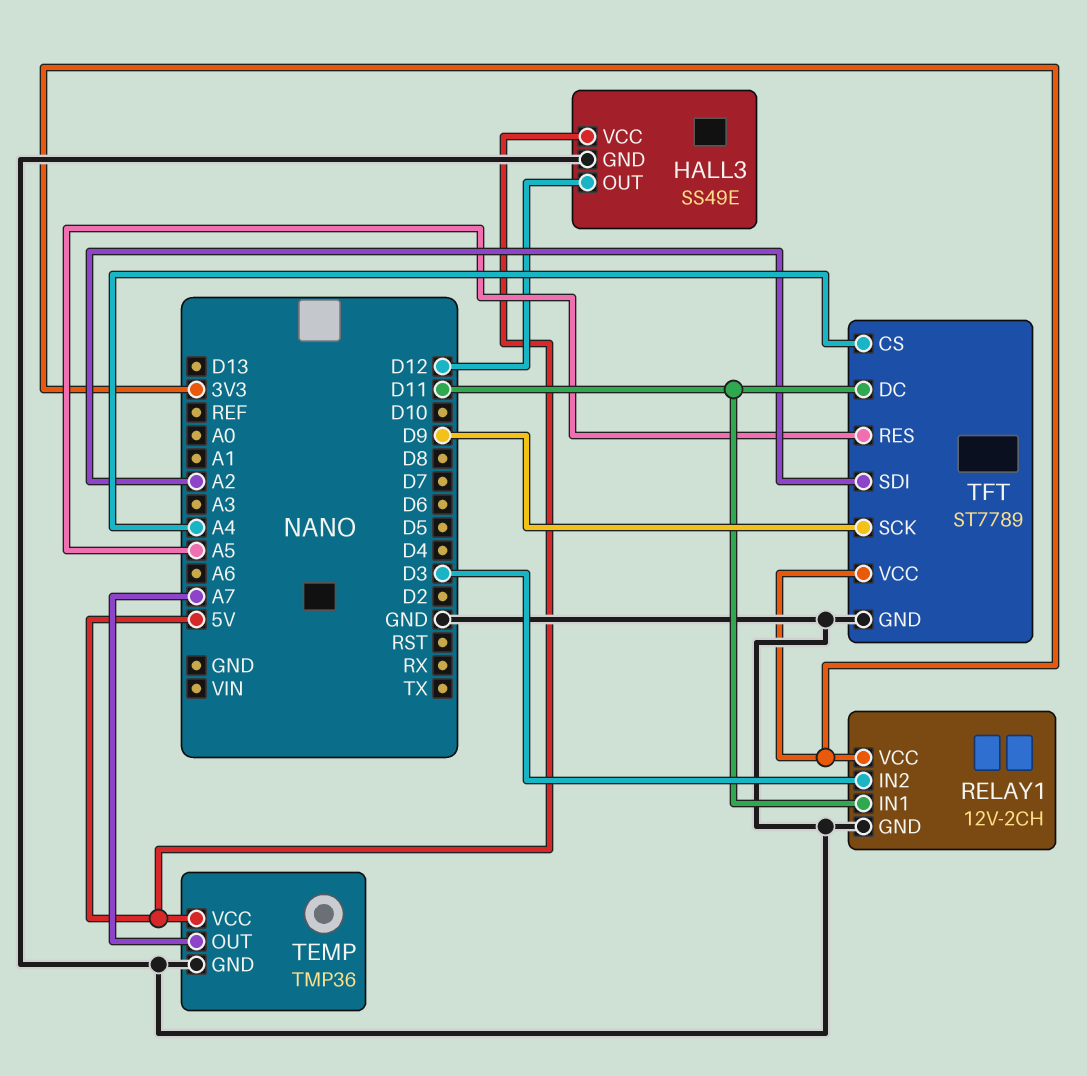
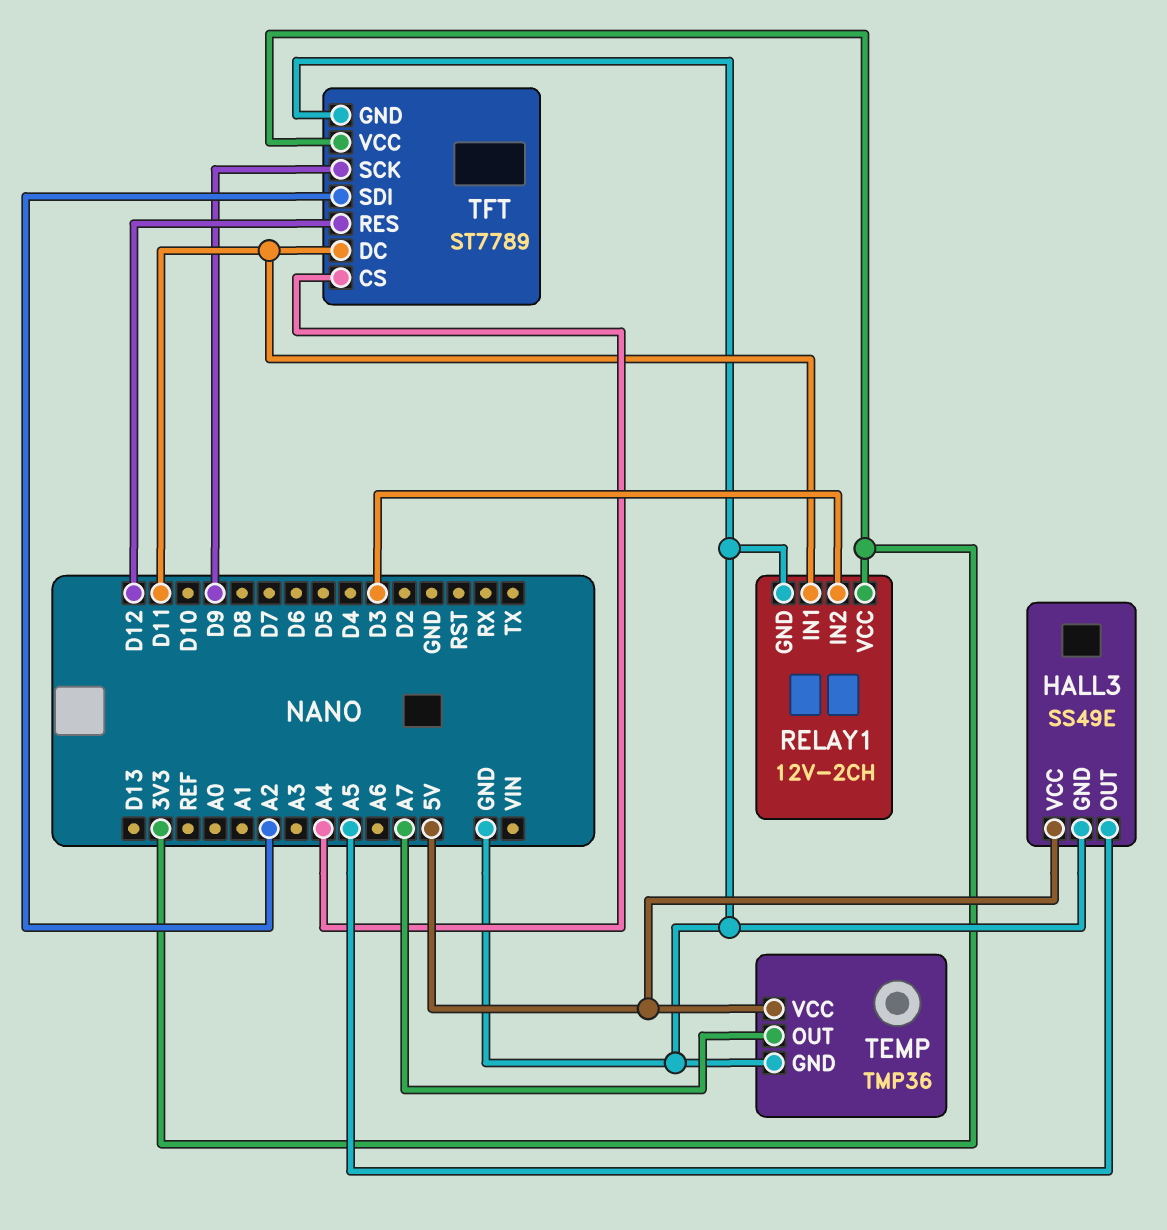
HALL3 pin OUT: D12 -> A5
TFT pin RES: A5 -> D12

